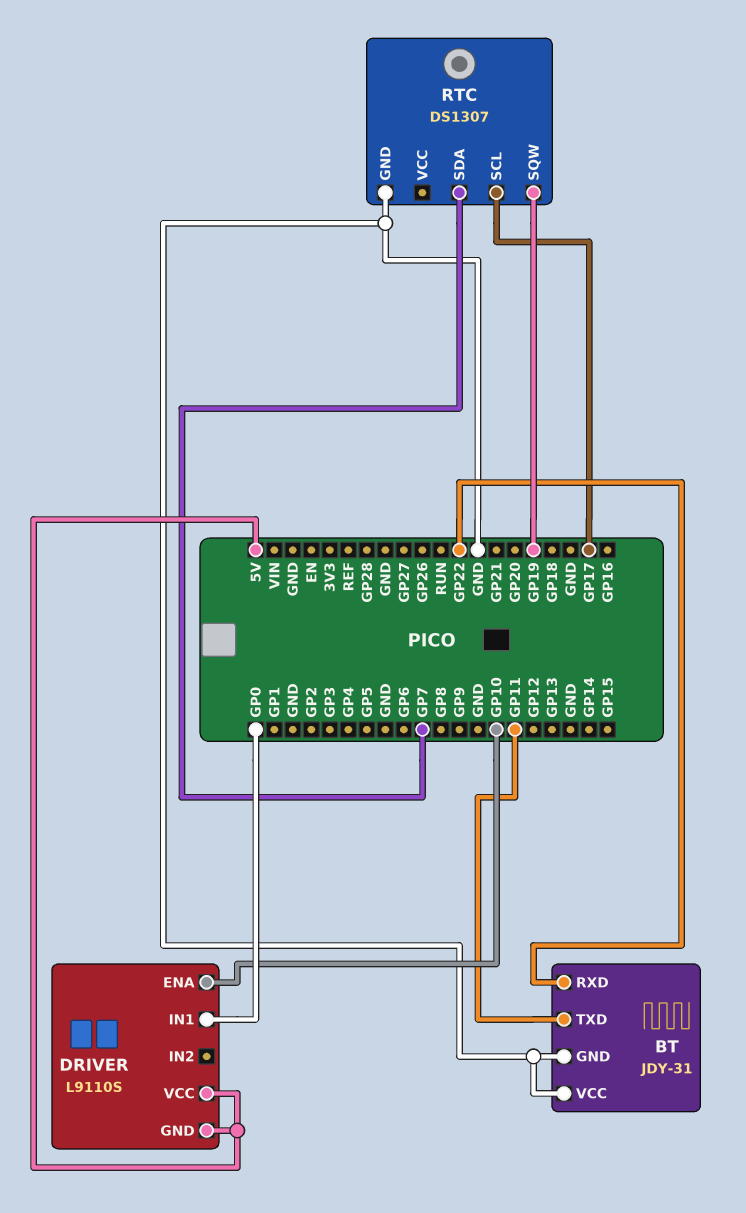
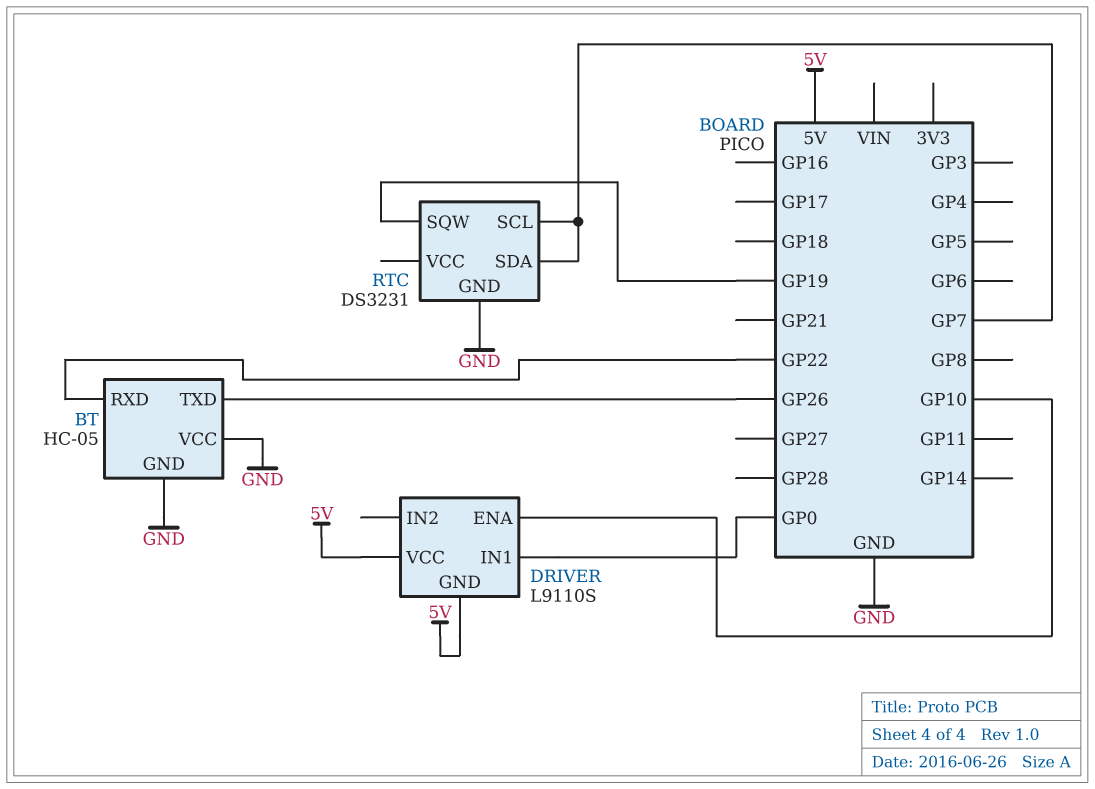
BT: JDY-31 -> HC-05
BT pin TXD: GP11 -> GP26
RTC: DS1307 -> DS3231
RTC pin SCL: GP17 -> GP7

